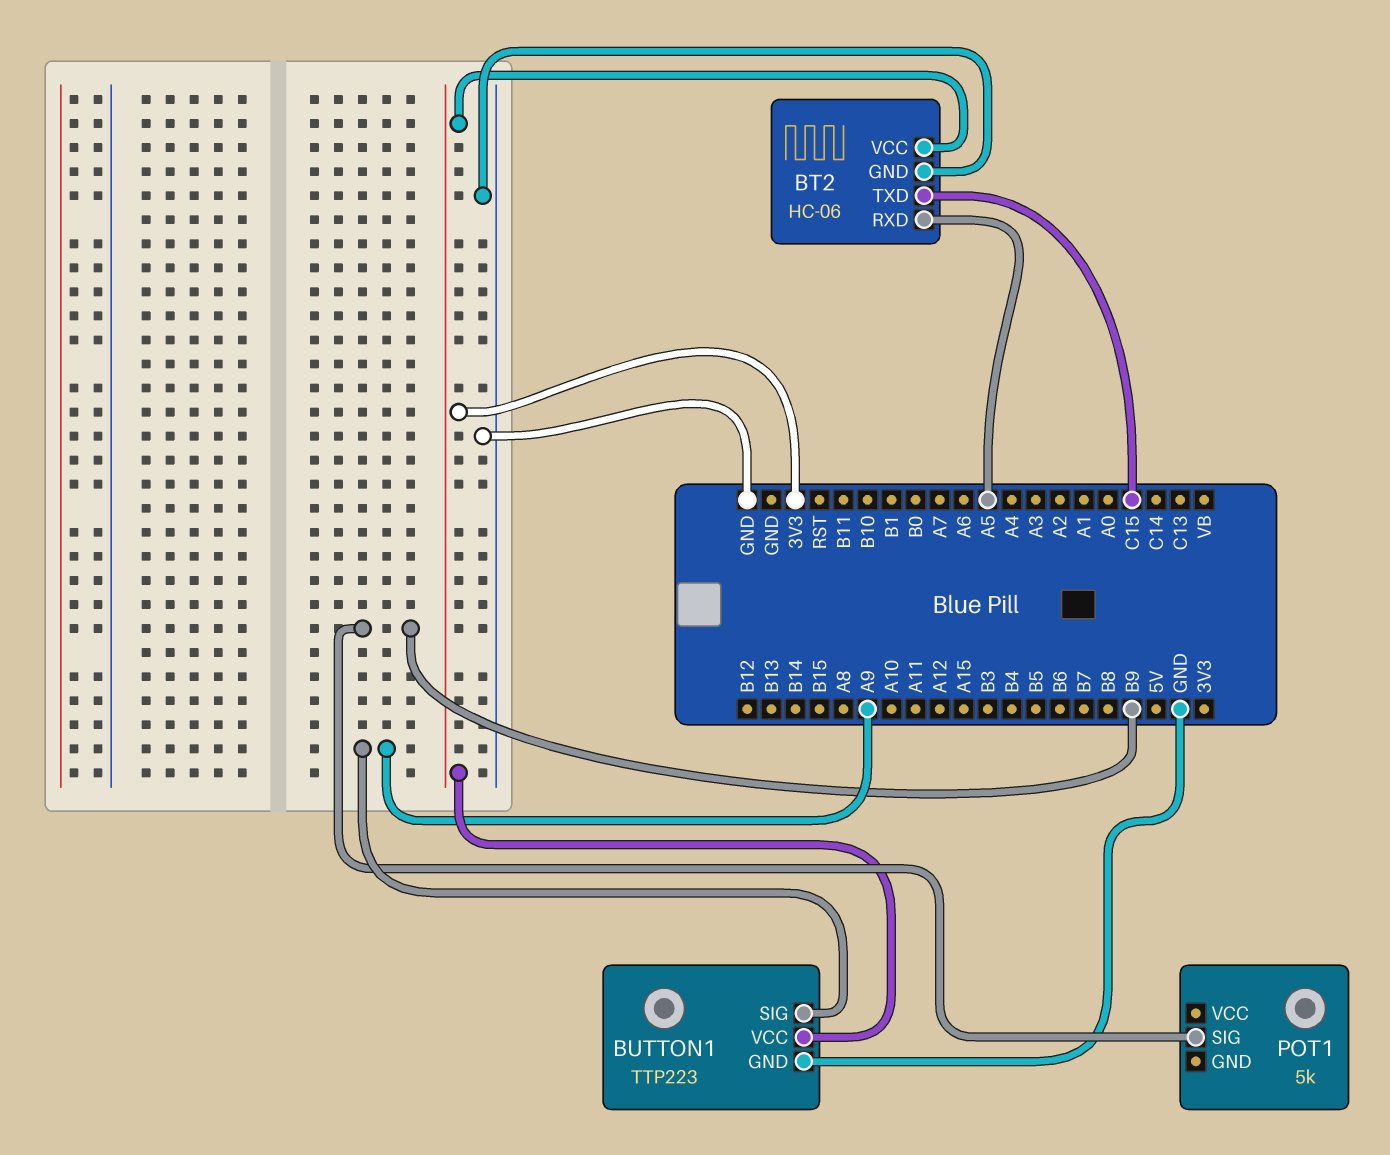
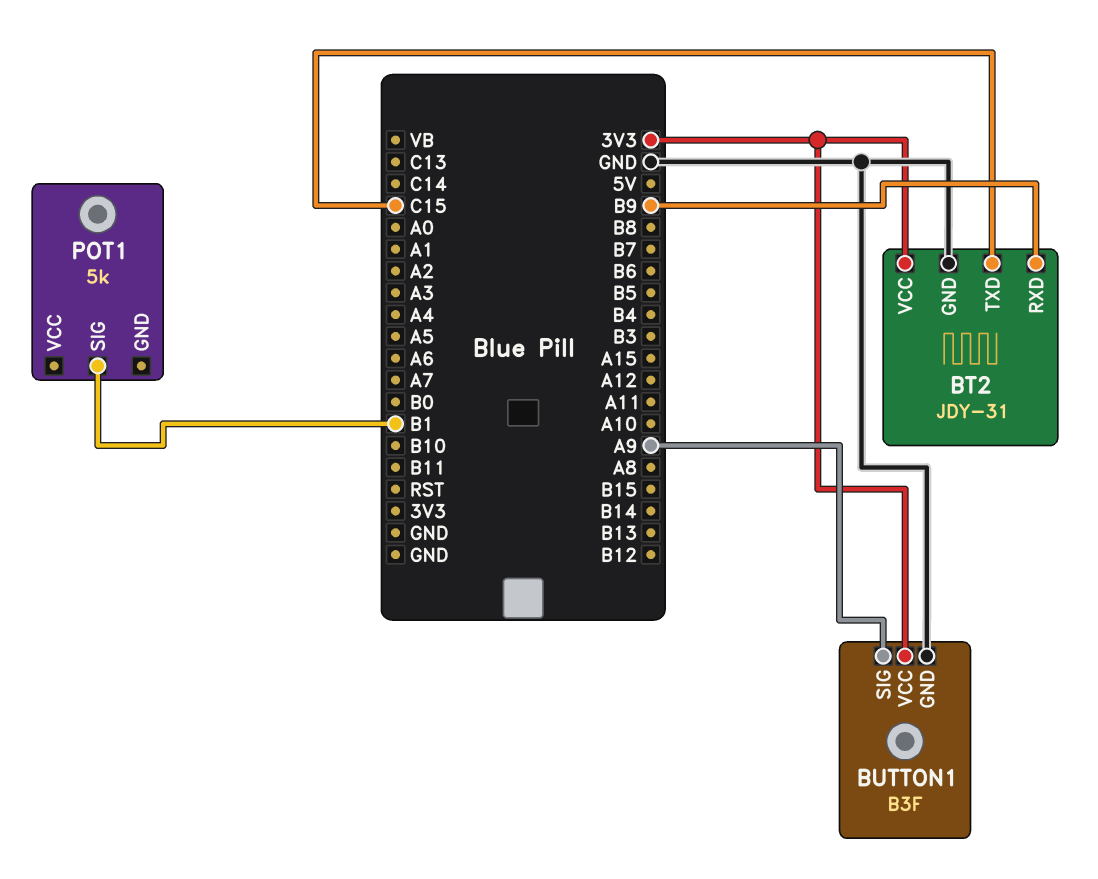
BT2: HC-06 -> JDY-31
BT2 pin RXD: A5 -> B9
BUTTON1: TTP223 -> B3F
POT1 pin SIG: B9 -> B1

